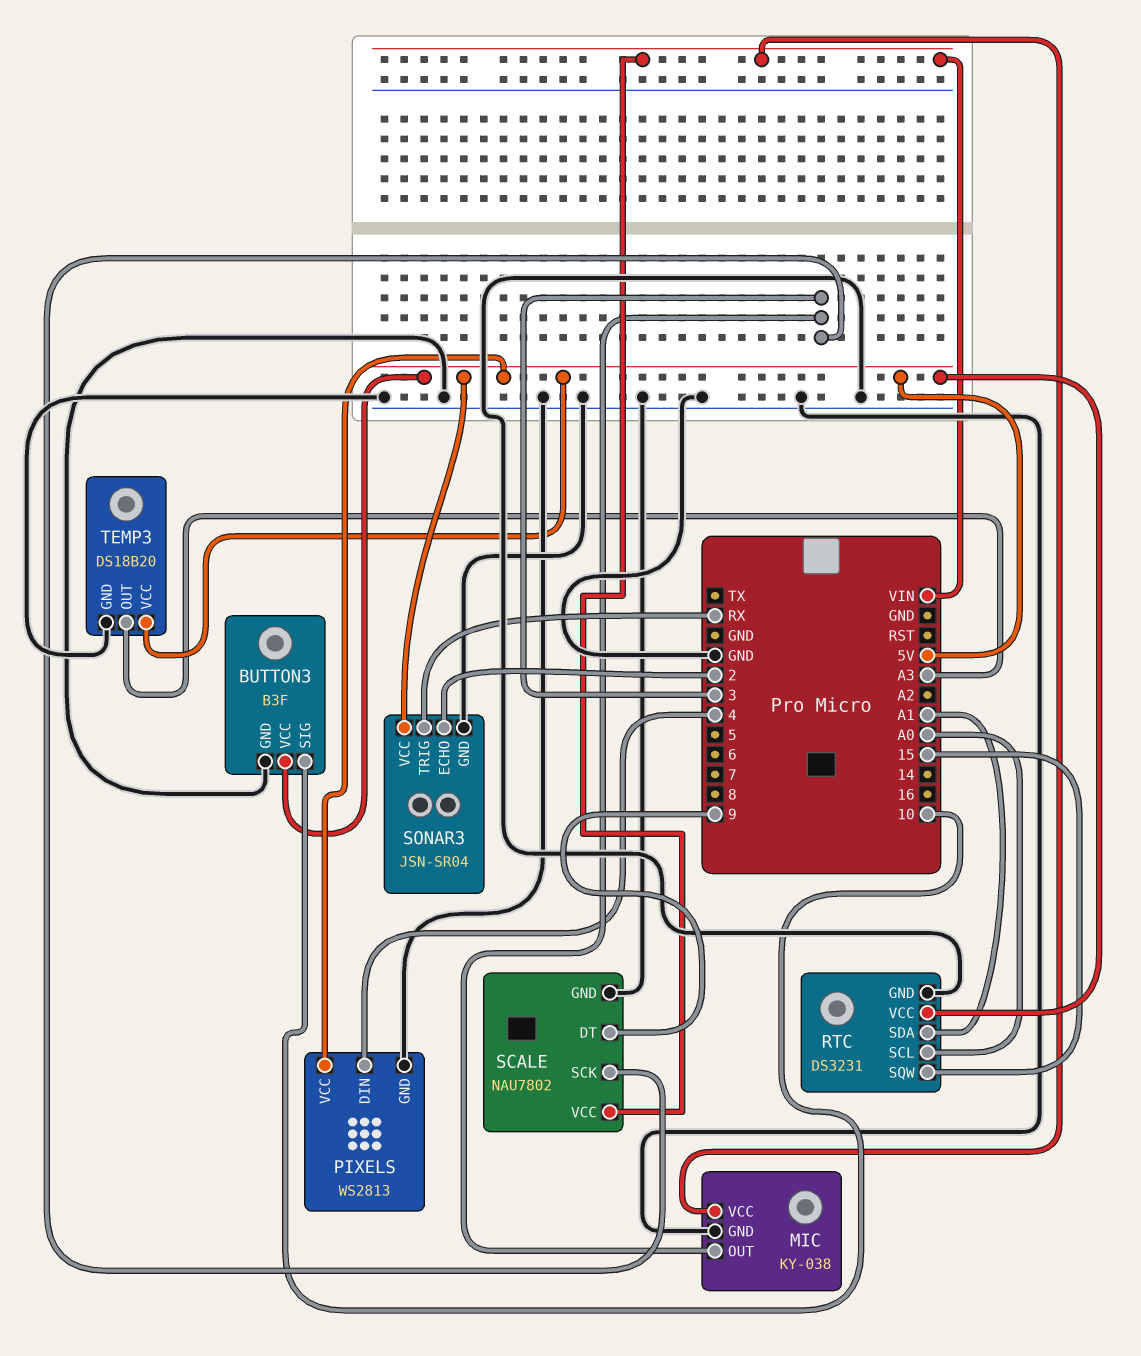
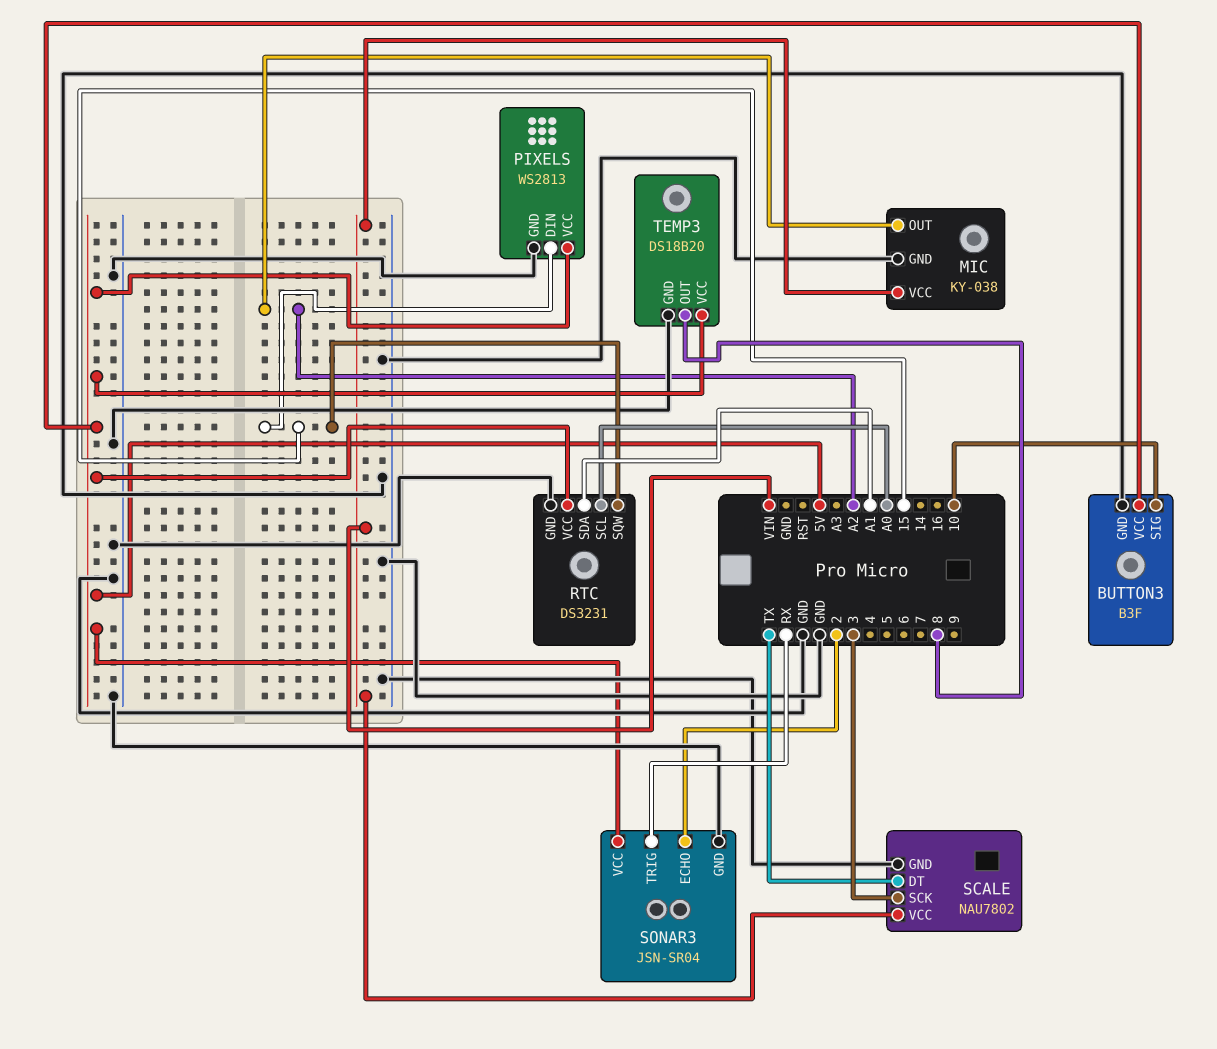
MIC pin OUT: 3 -> A2
PIXELS pin DIN: 4 -> 15
SCALE pin DT: 9 -> TX
TEMP3 pin OUT: A3 -> 8

